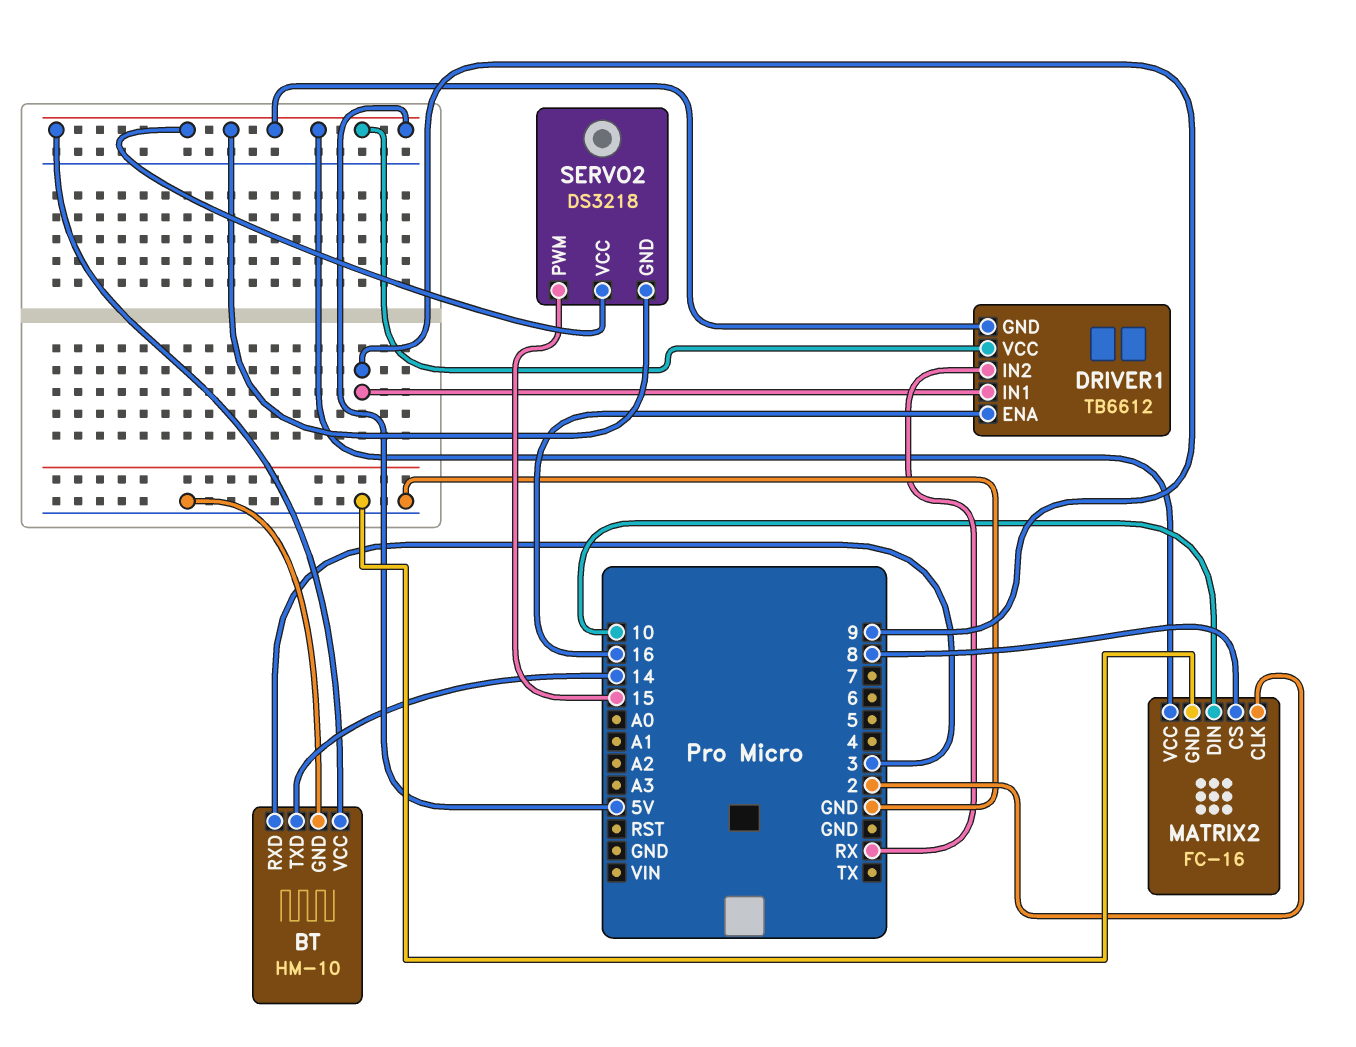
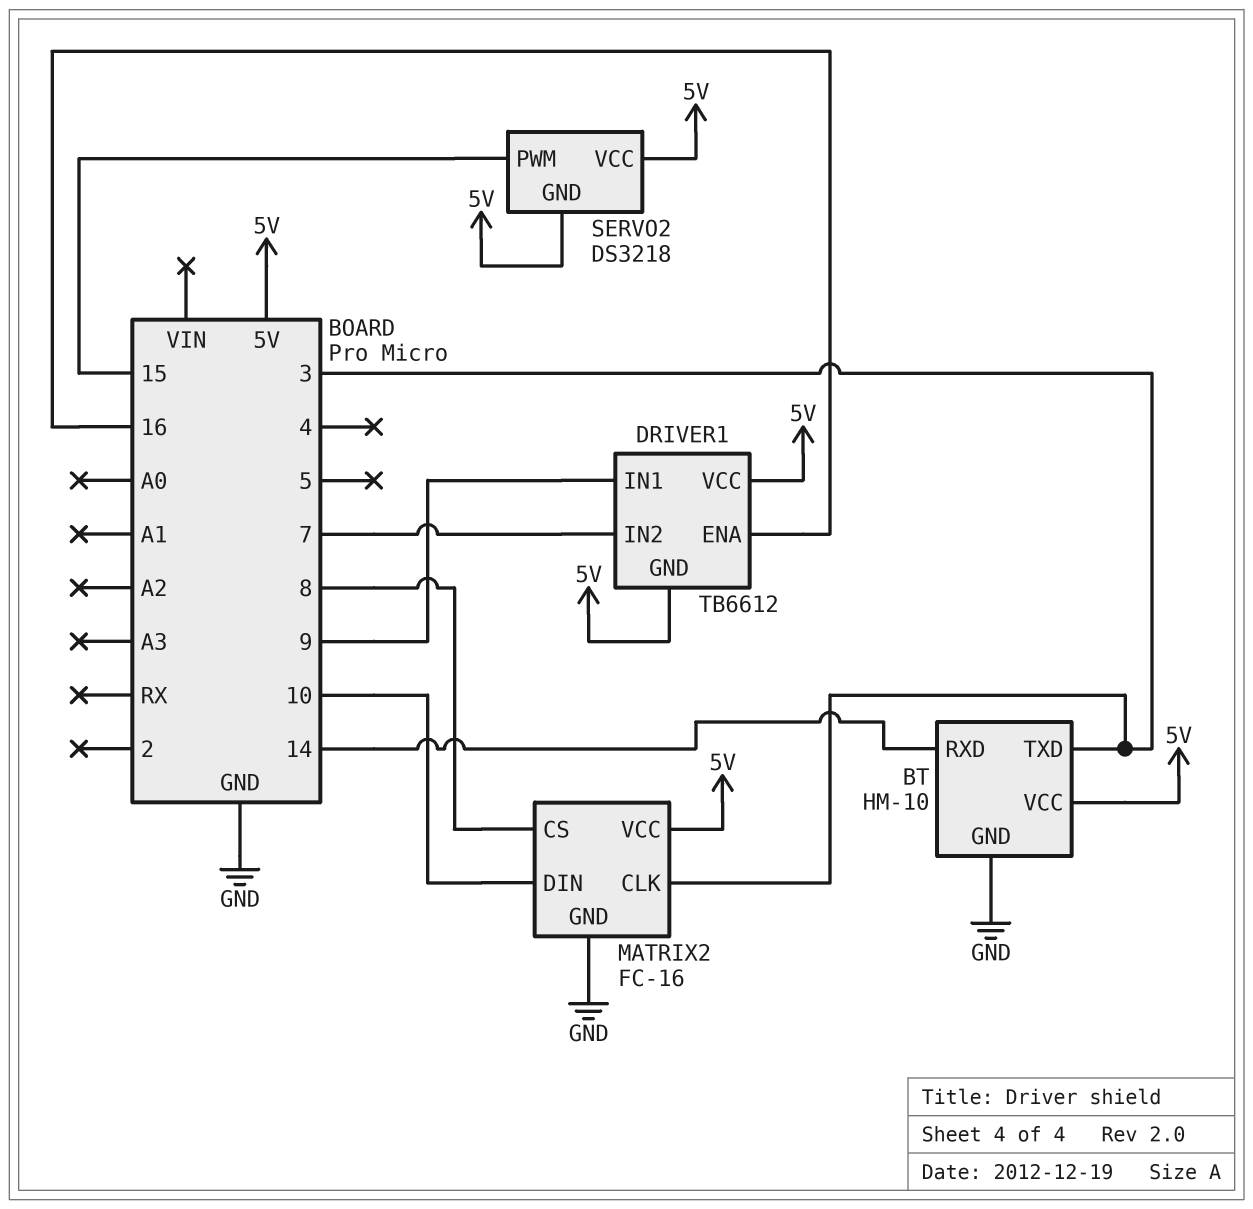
BT pin RXD: 3 -> 14
BT pin TXD: 14 -> 3
DRIVER1 pin IN2: RX -> 7
MATRIX2 pin CLK: 2 -> 3

